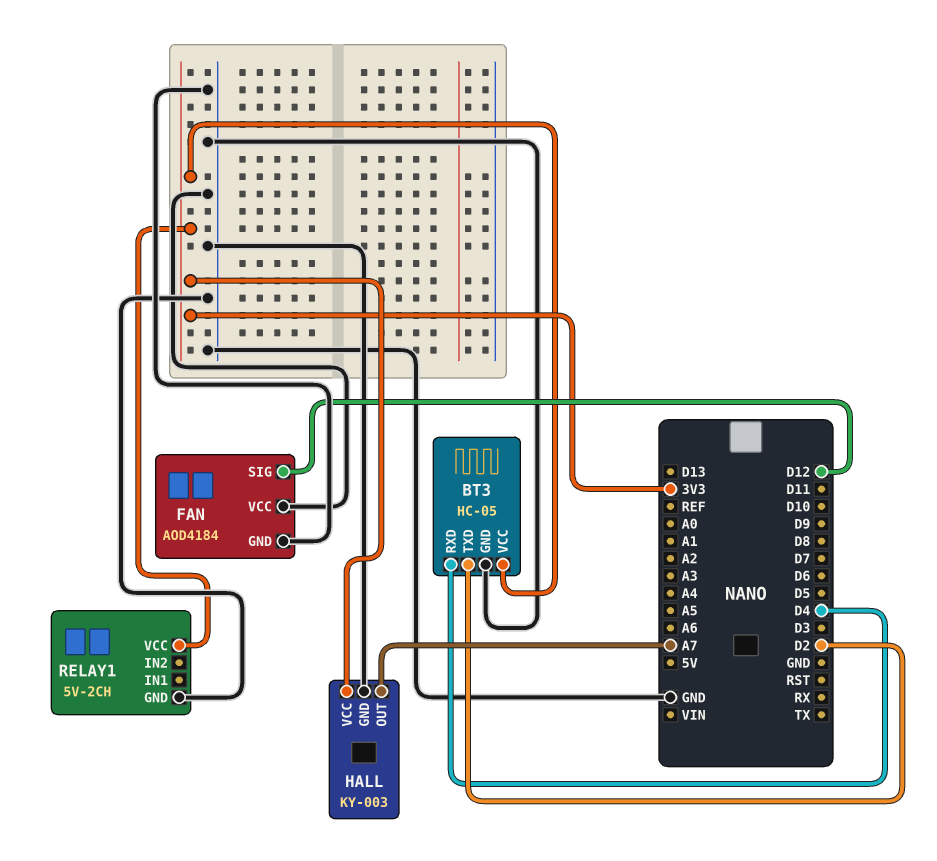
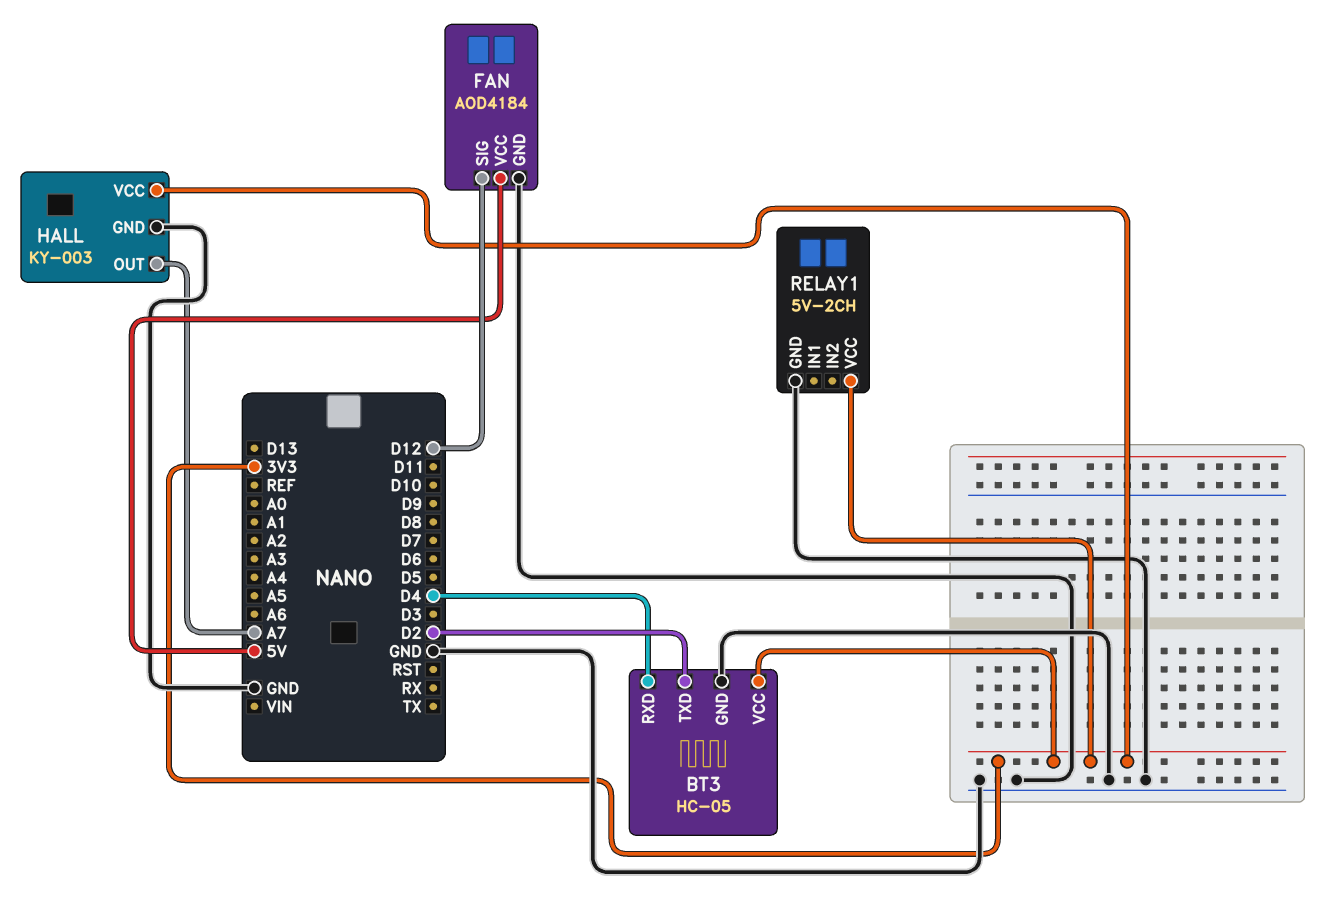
FAN pin VCC: GND -> 5V

